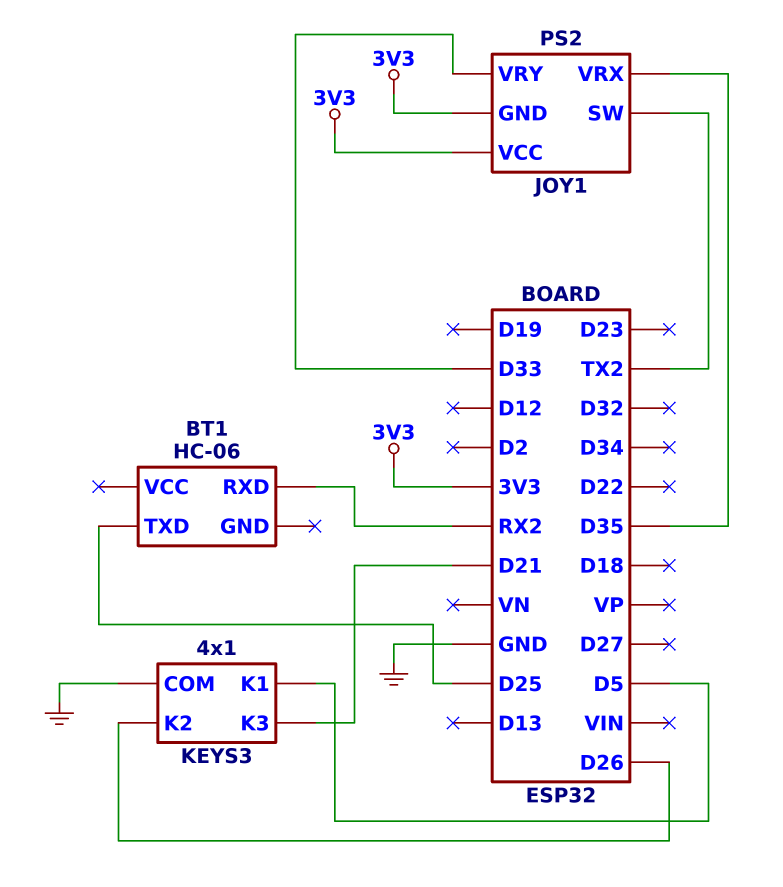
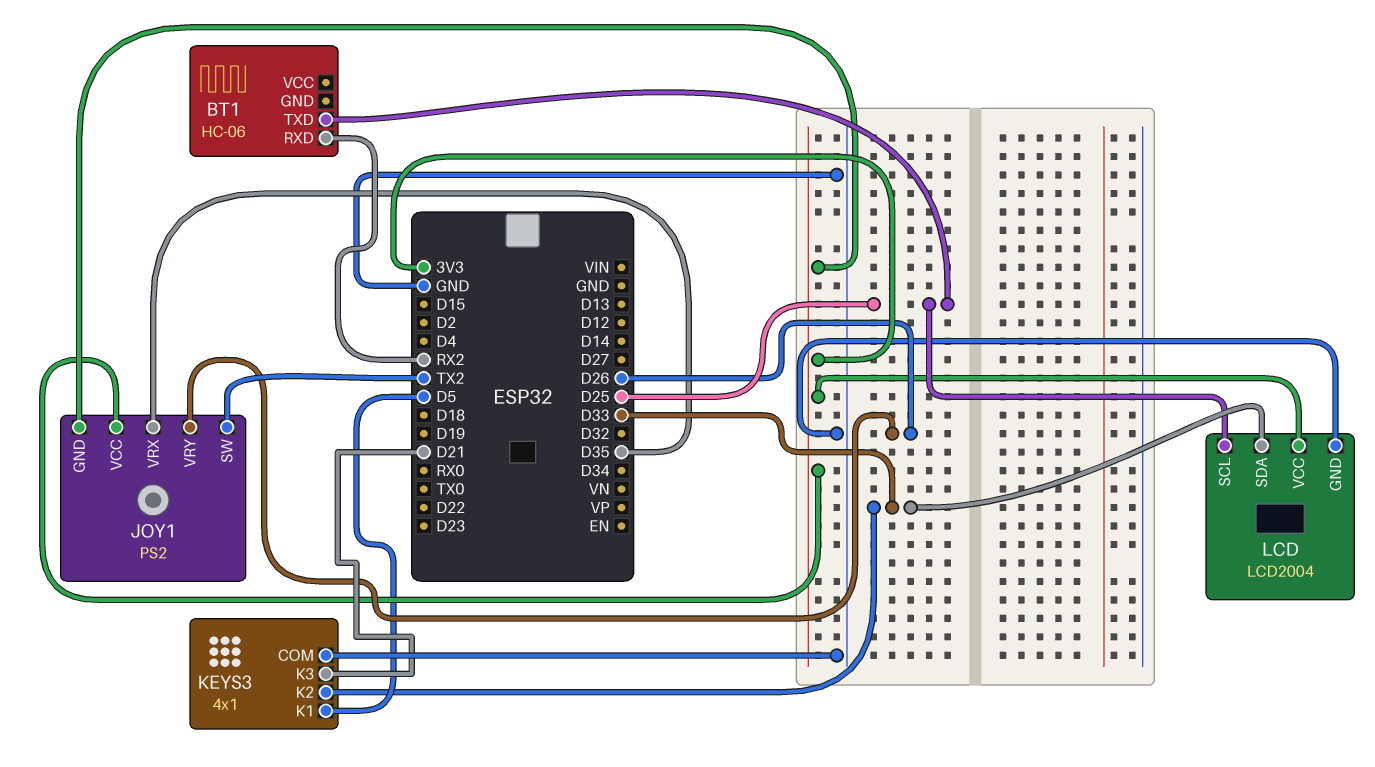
JOY1 pin VRY: D33 -> D26
KEYS3 pin K2: D26 -> D33
LCD: none -> LCD2004
LCD pin GND: none -> GND
LCD pin SCL: none -> D25
LCD pin SDA: none -> D33
LCD pin VCC: none -> 3V3

